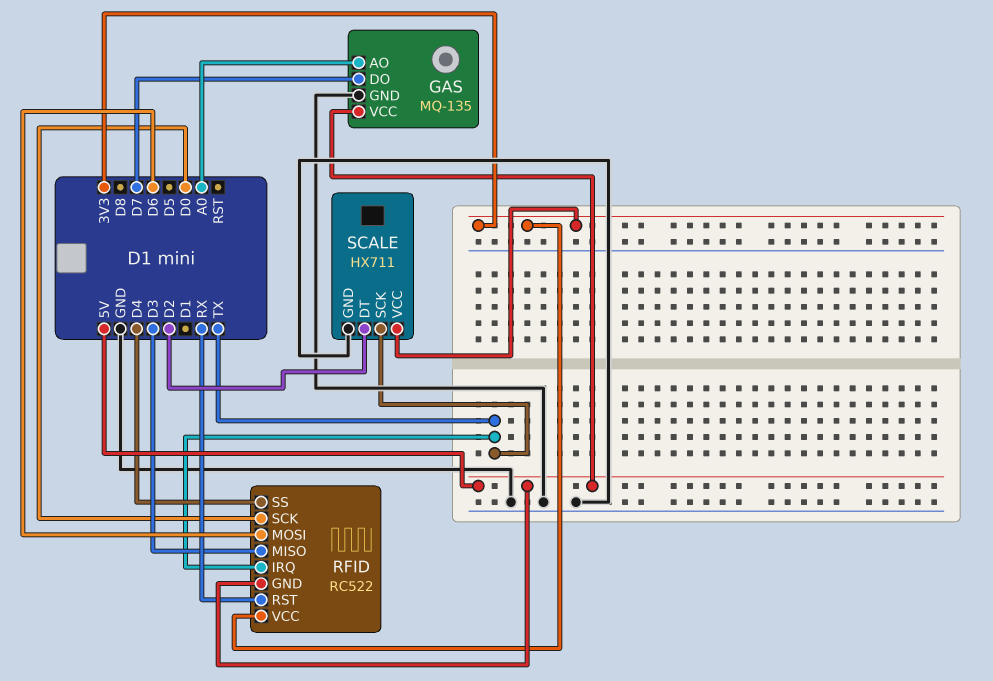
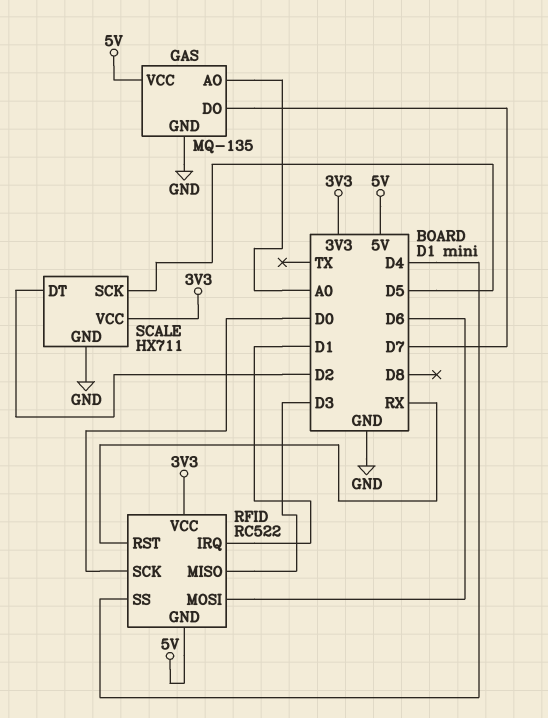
RFID pin IRQ: TX -> D1
SCALE pin SCK: TX -> D5

